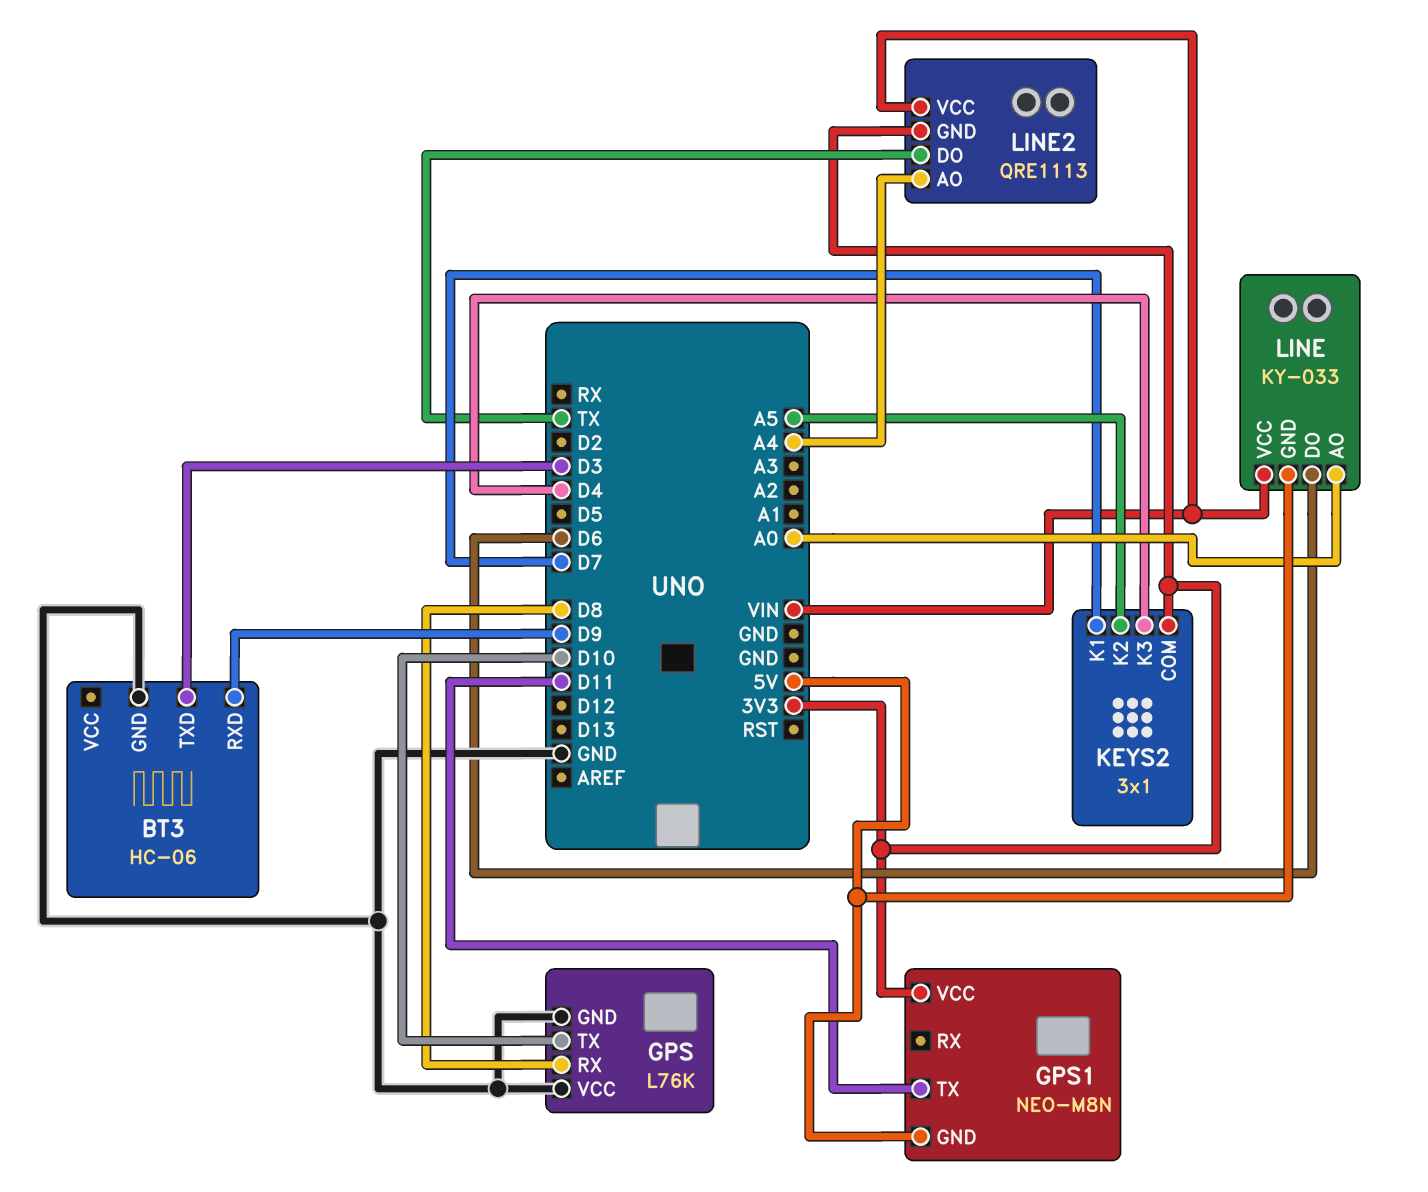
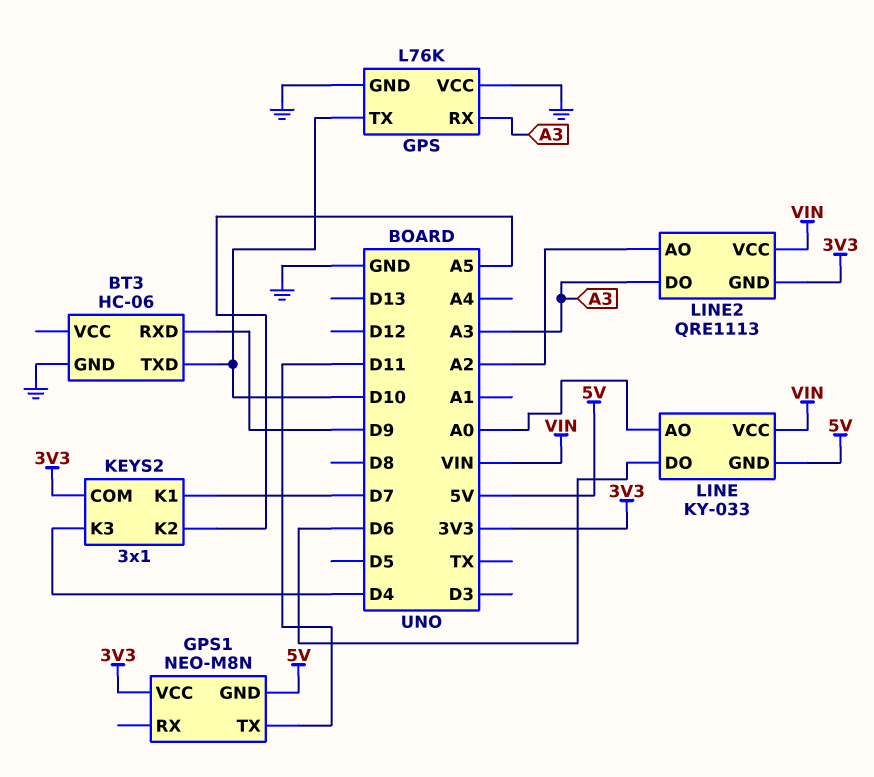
BT3 pin TXD: D3 -> D10
GPS pin RX: D8 -> A3
LINE2 pin AO: A4 -> A2
LINE2 pin DO: TX -> A3

